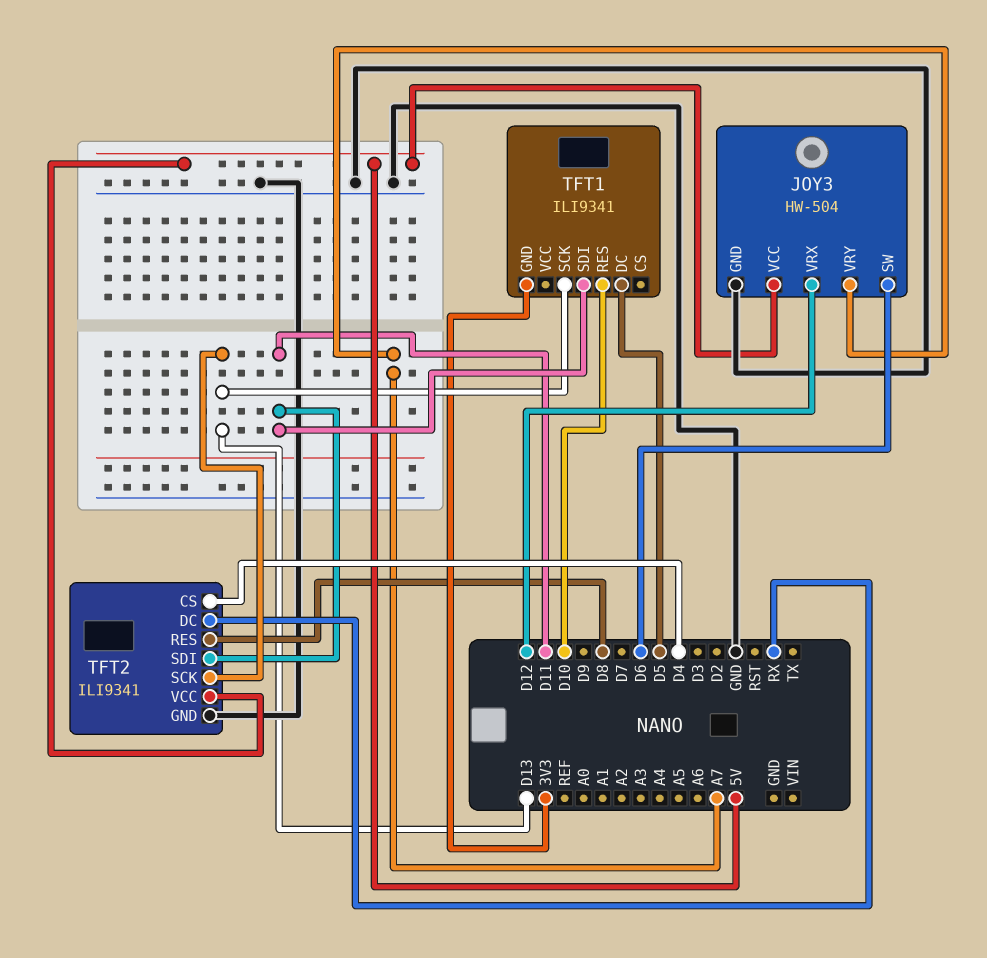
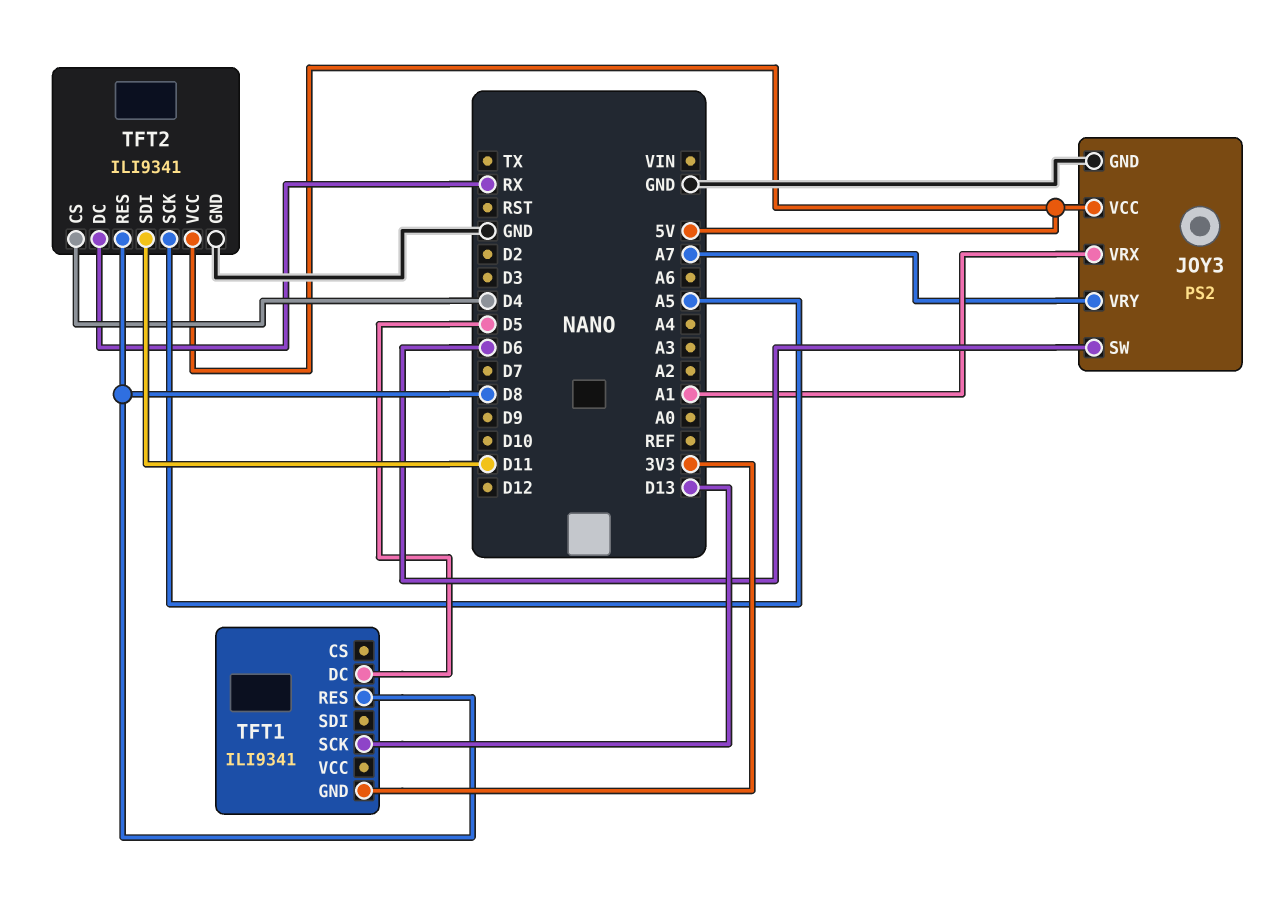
JOY3: HW-504 -> PS2
JOY3 pin VRX: D12 -> A1
TFT1 pin RES: D10 -> D8
TFT1 pin SDI: D11 -> none
TFT2 pin SCK: D13 -> A5

